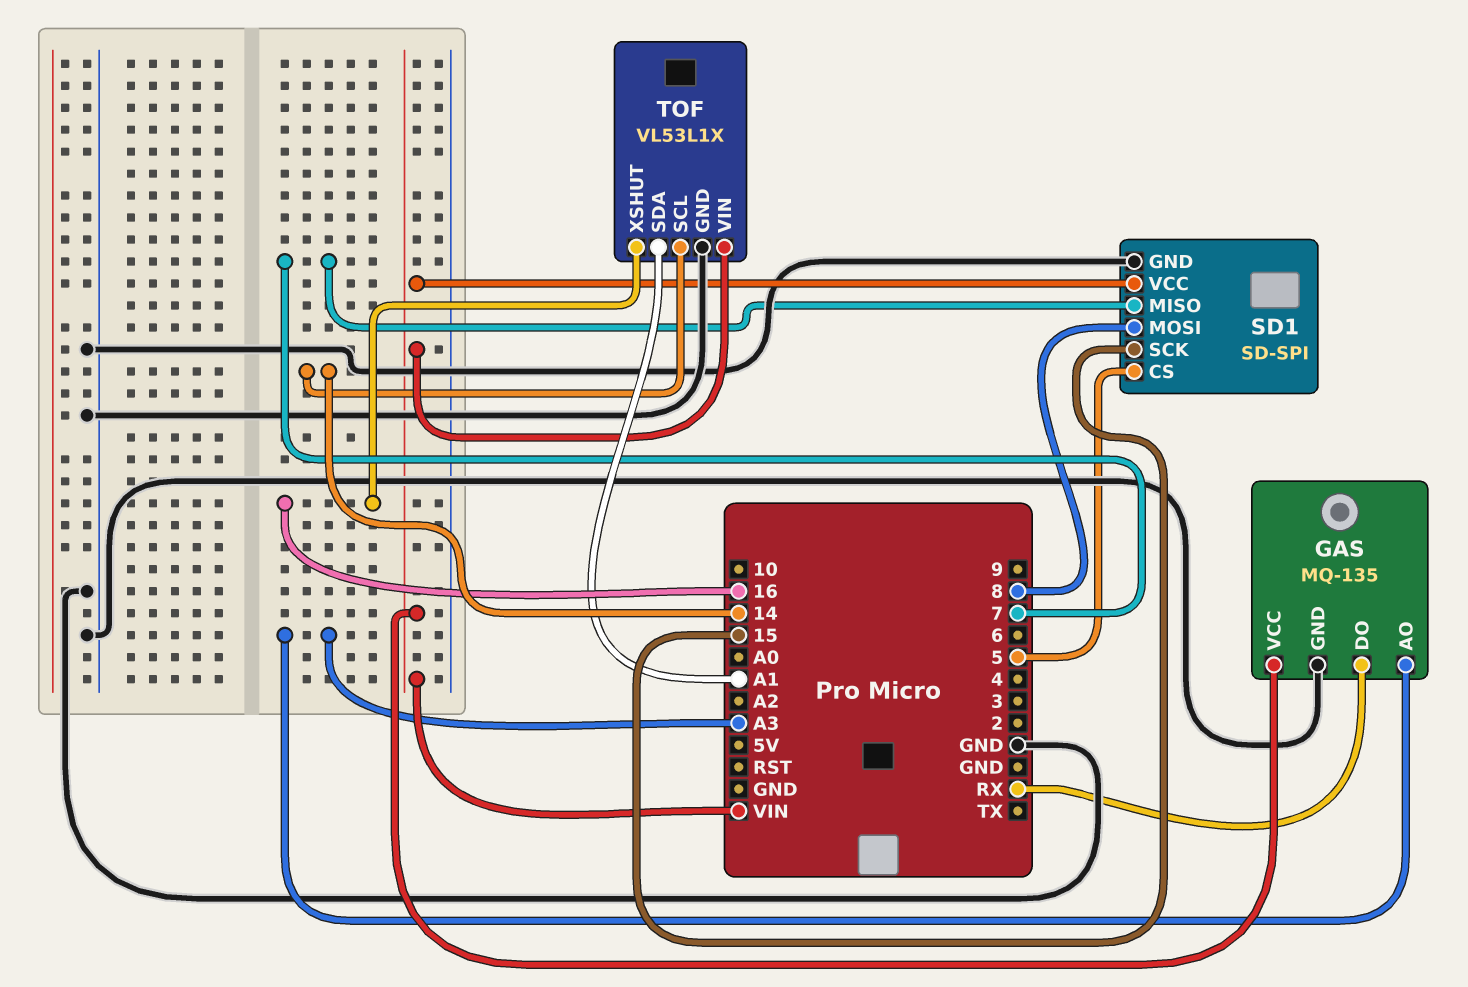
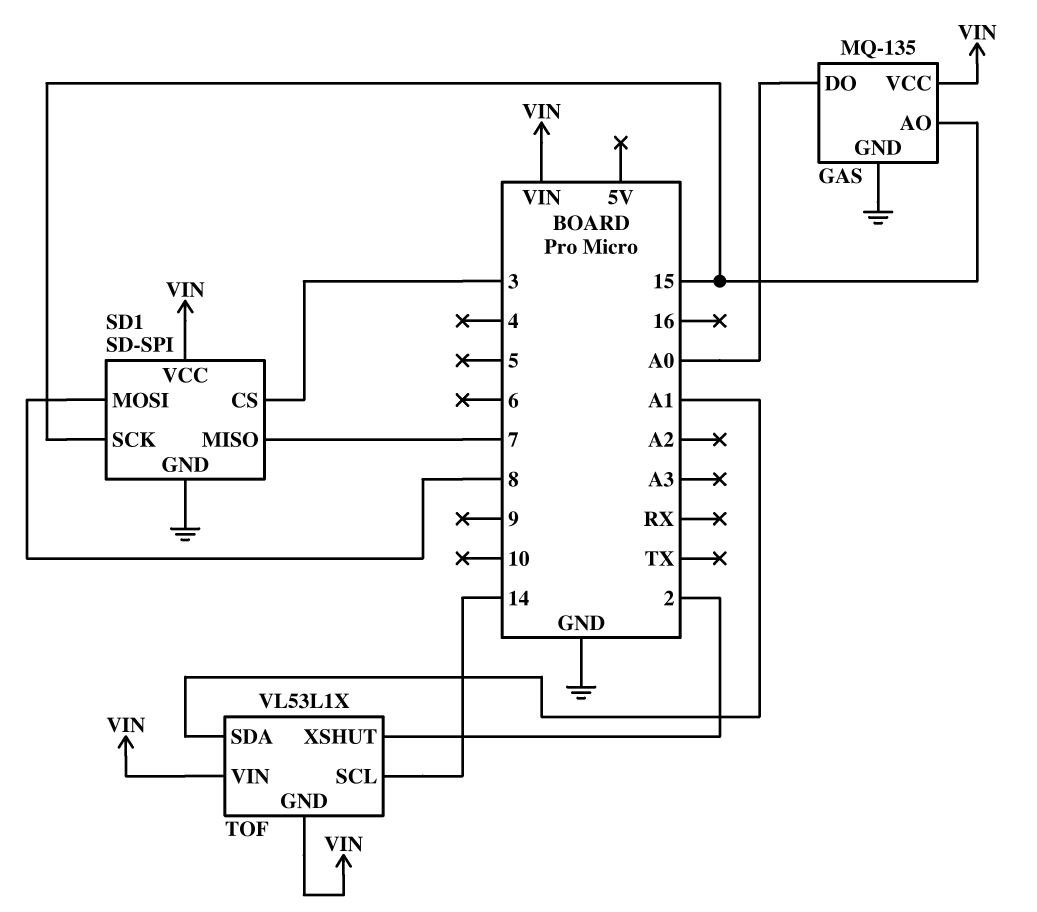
GAS pin AO: A3 -> 15
GAS pin DO: RX -> A0
SD1 pin CS: 5 -> 3
TOF pin GND: GND -> VIN
TOF pin XSHUT: 16 -> 2

